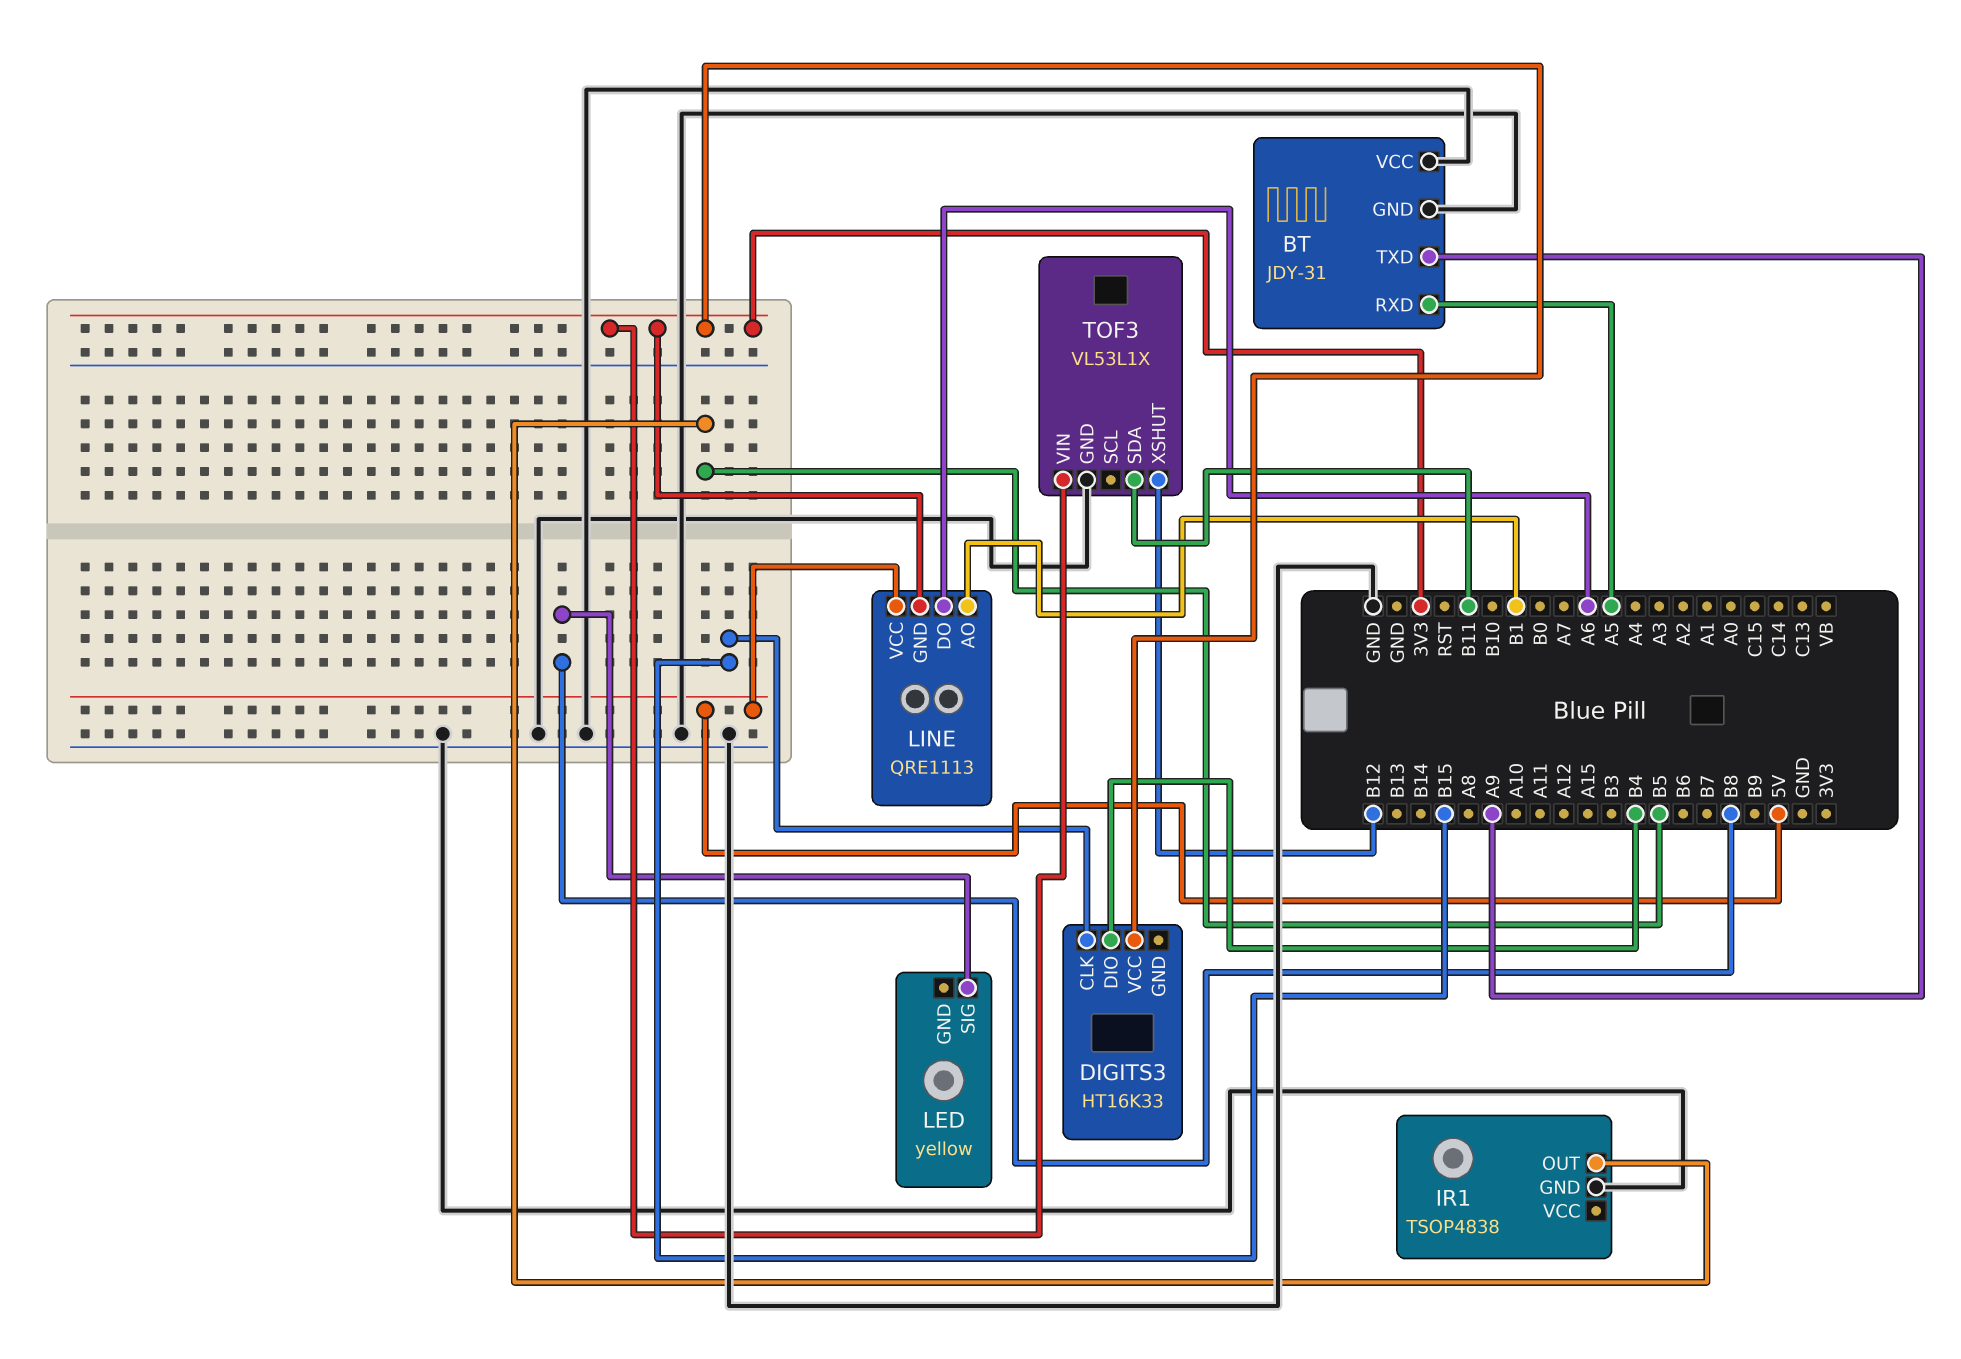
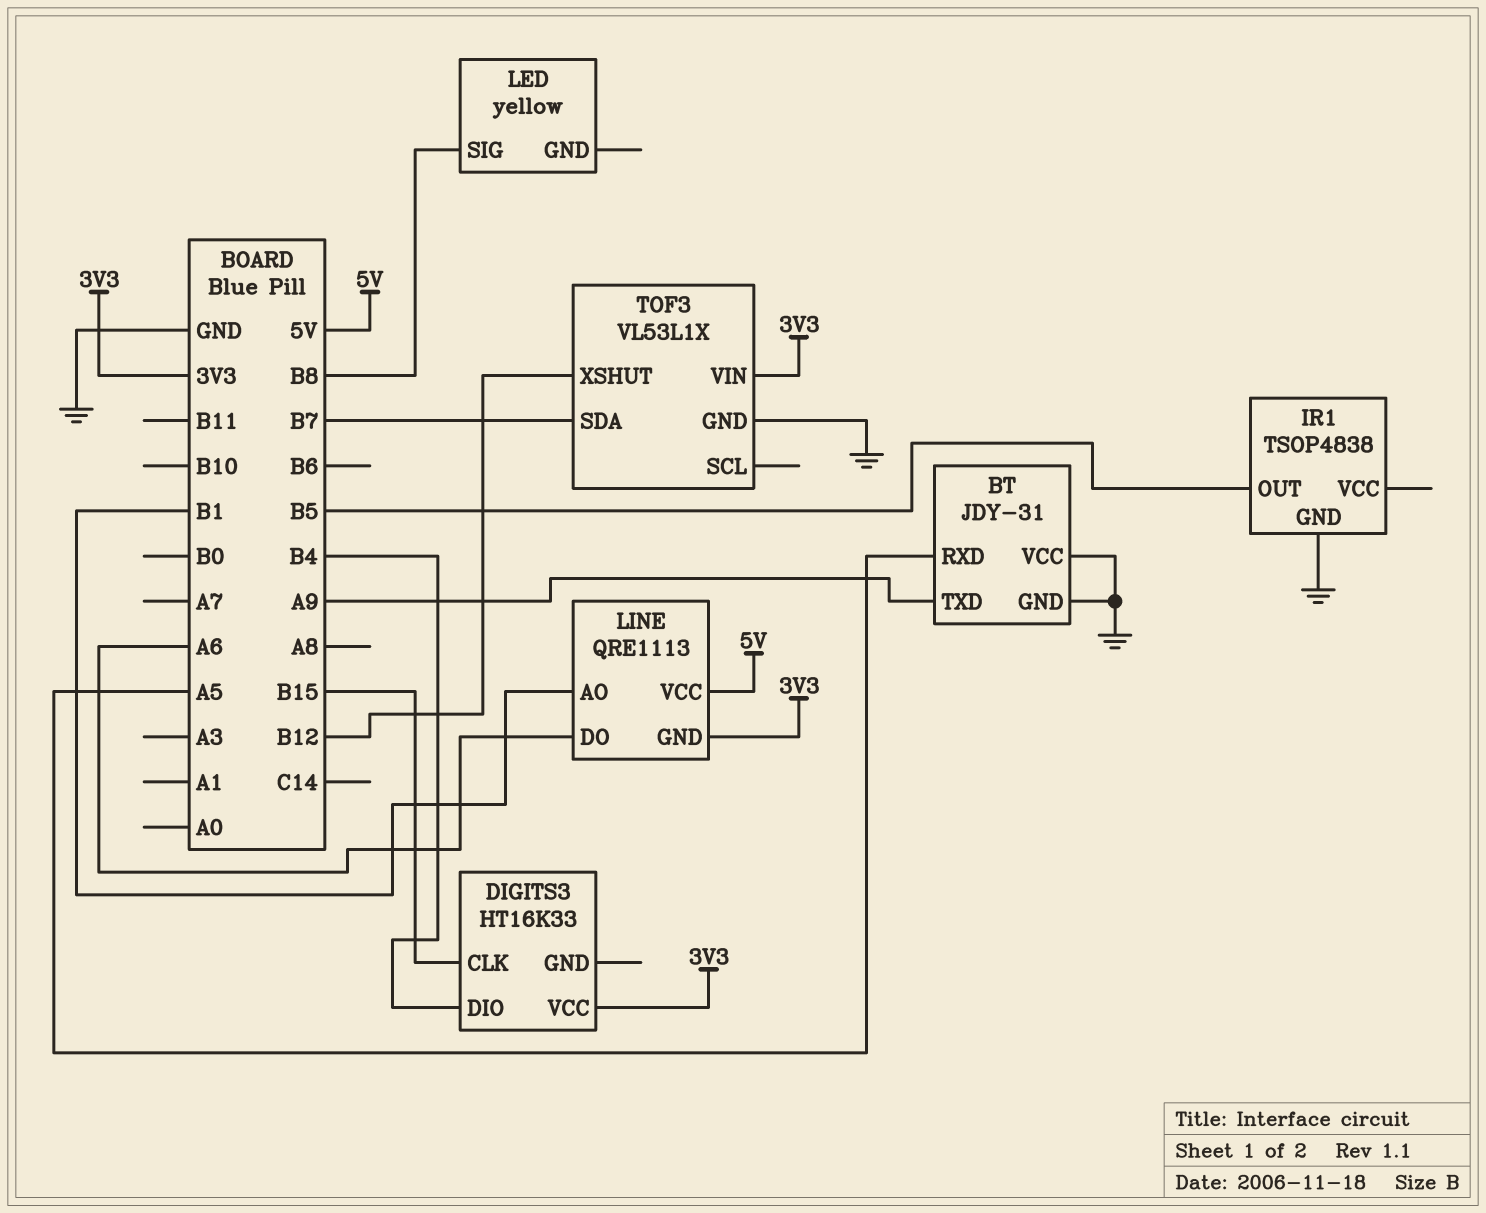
TOF3 pin SDA: B11 -> B7

